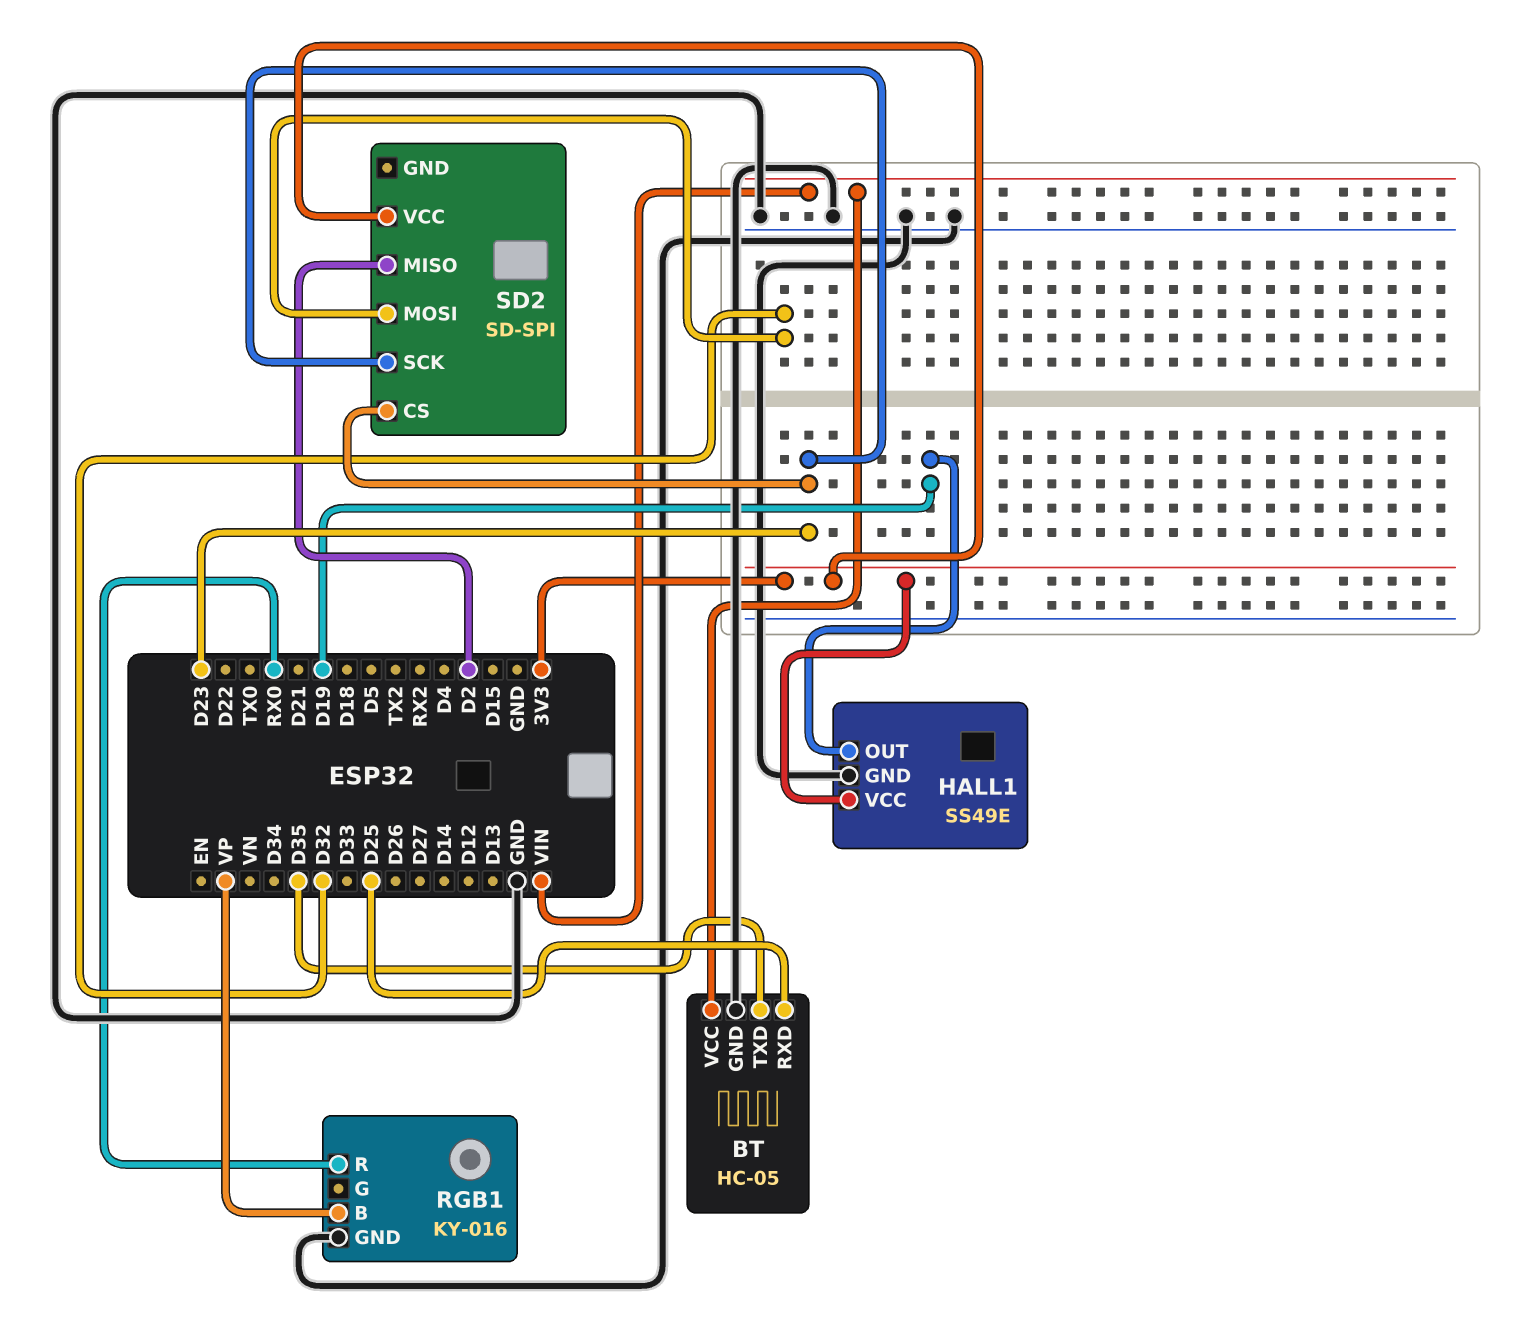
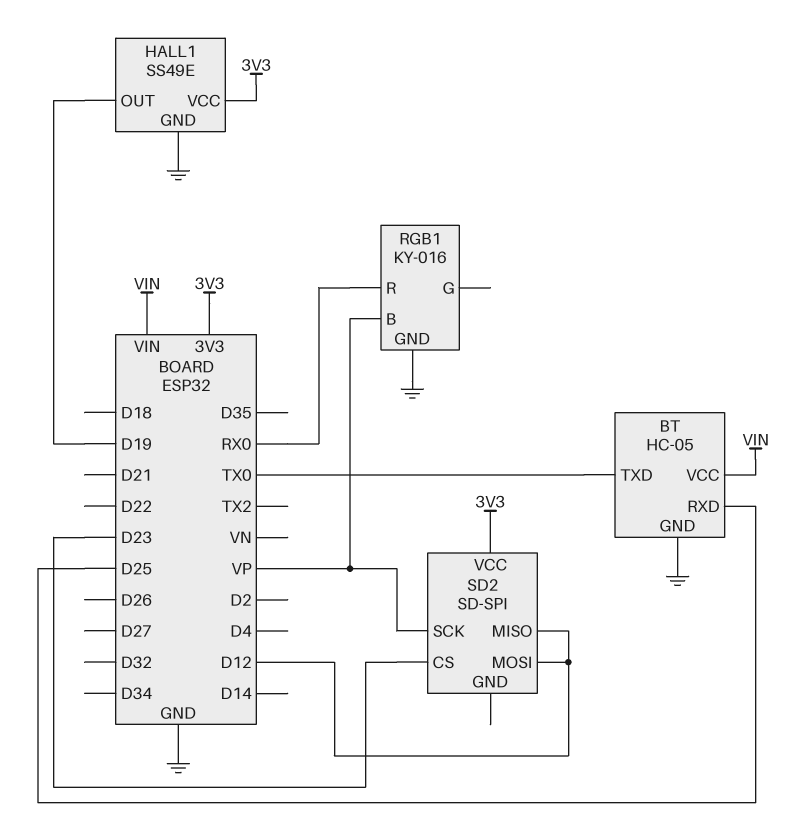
BT pin TXD: D35 -> TX0
SD2 pin MISO: D2 -> D12
SD2 pin MOSI: D32 -> D12
SD2 pin SCK: D23 -> VP

